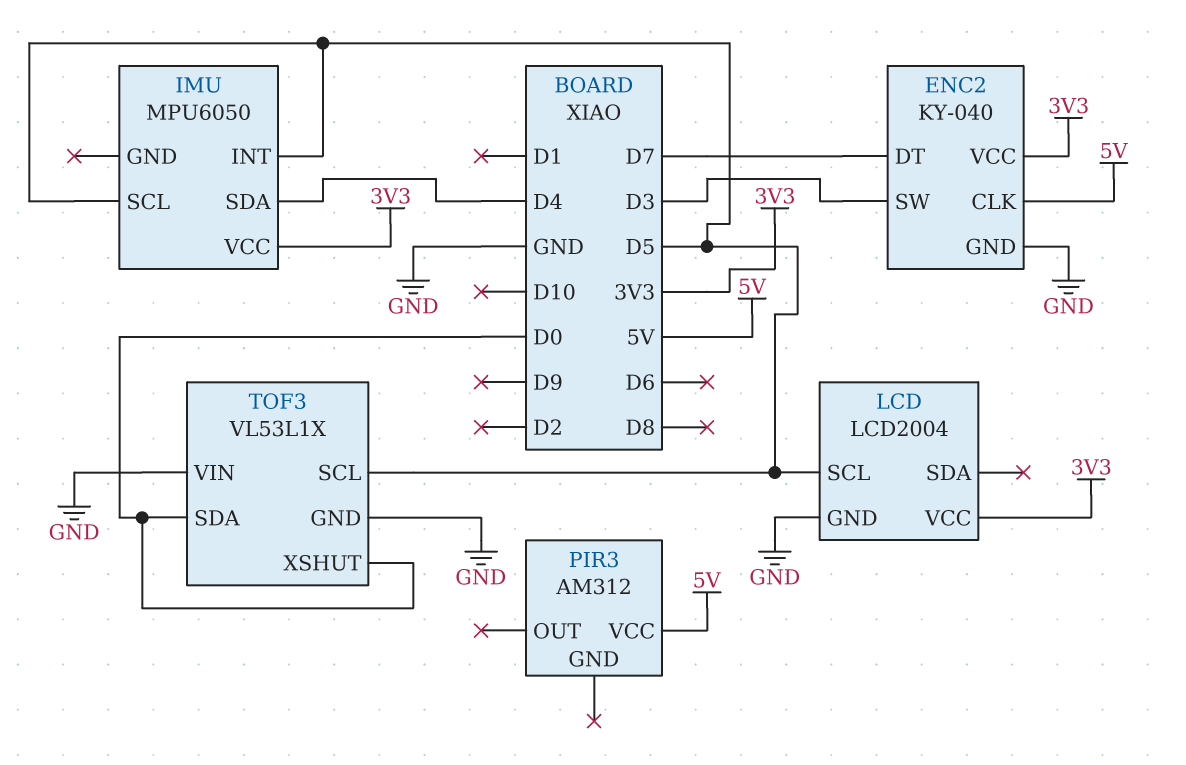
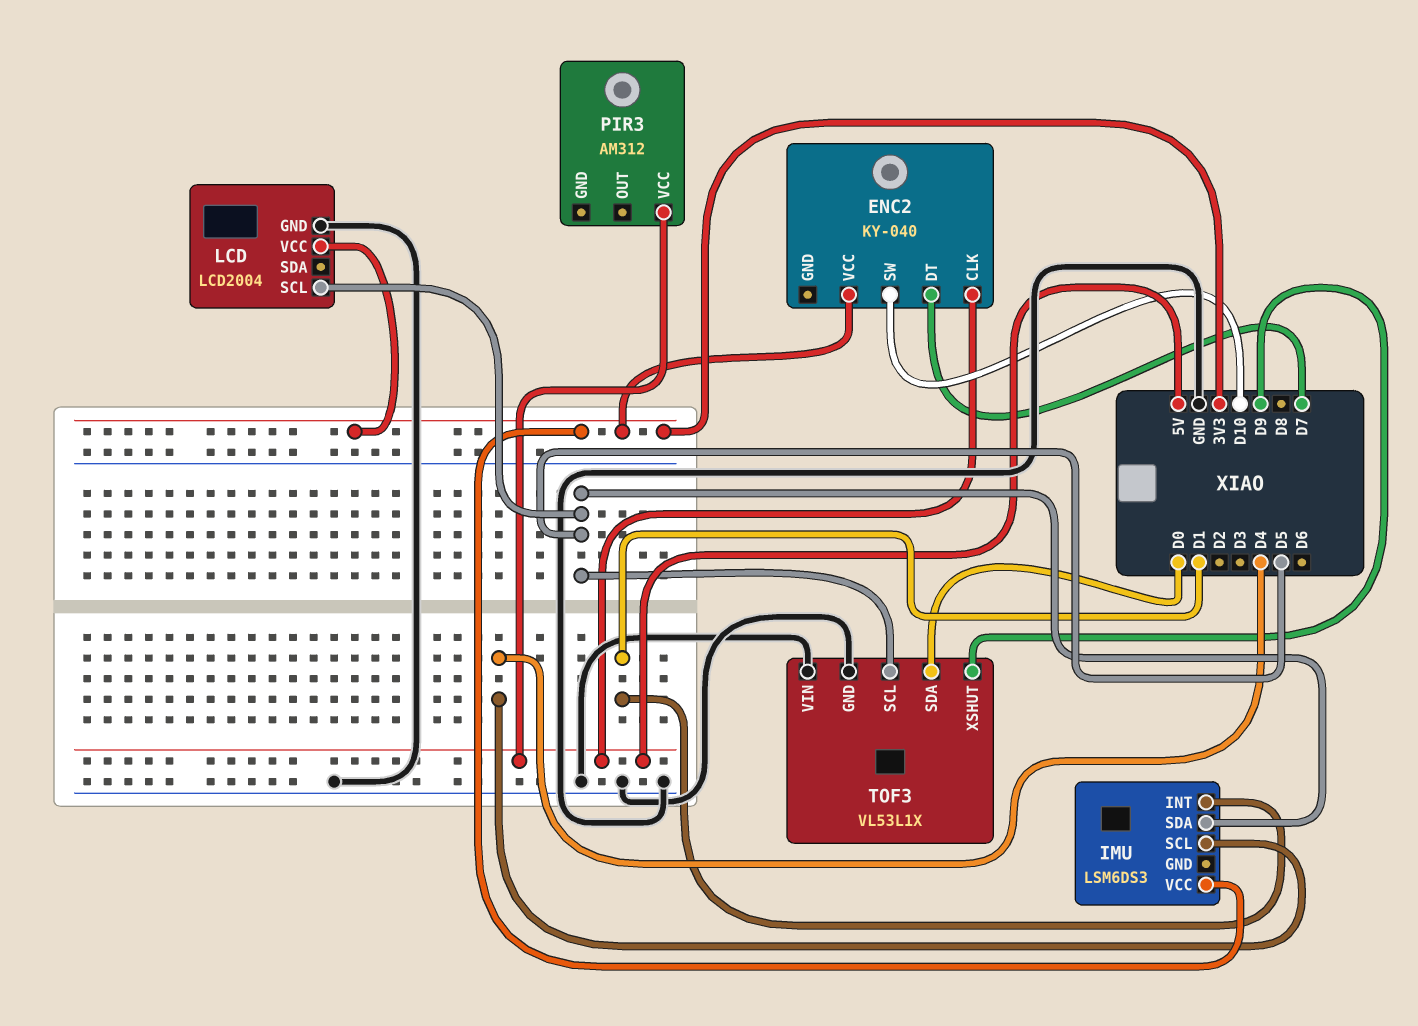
ENC2 pin GND: GND -> none
ENC2 pin SW: D3 -> D10
IMU: MPU6050 -> LSM6DS3
IMU pin INT: D5 -> D1
IMU pin SCL: D5 -> D4
IMU pin SDA: D4 -> D5
TOF3 pin XSHUT: D0 -> D9

